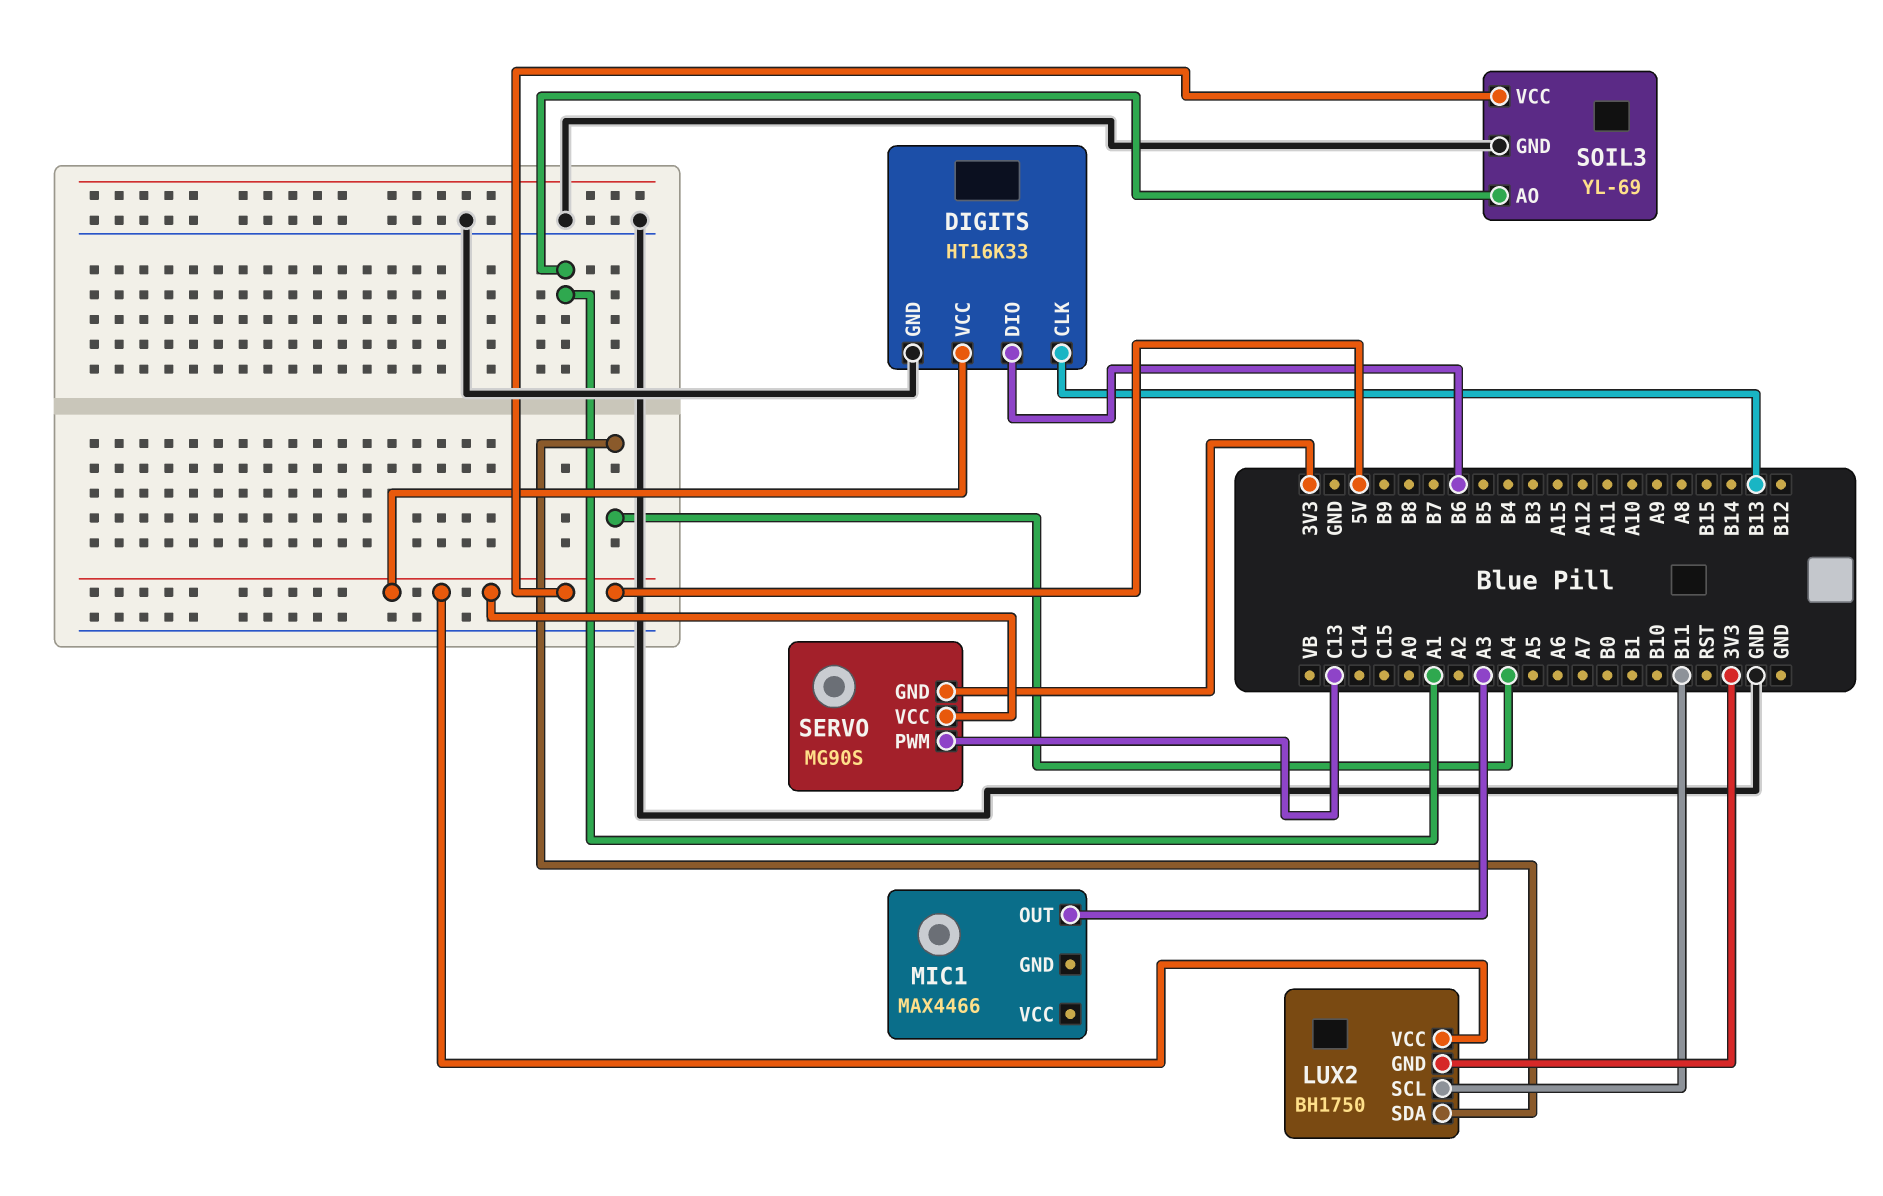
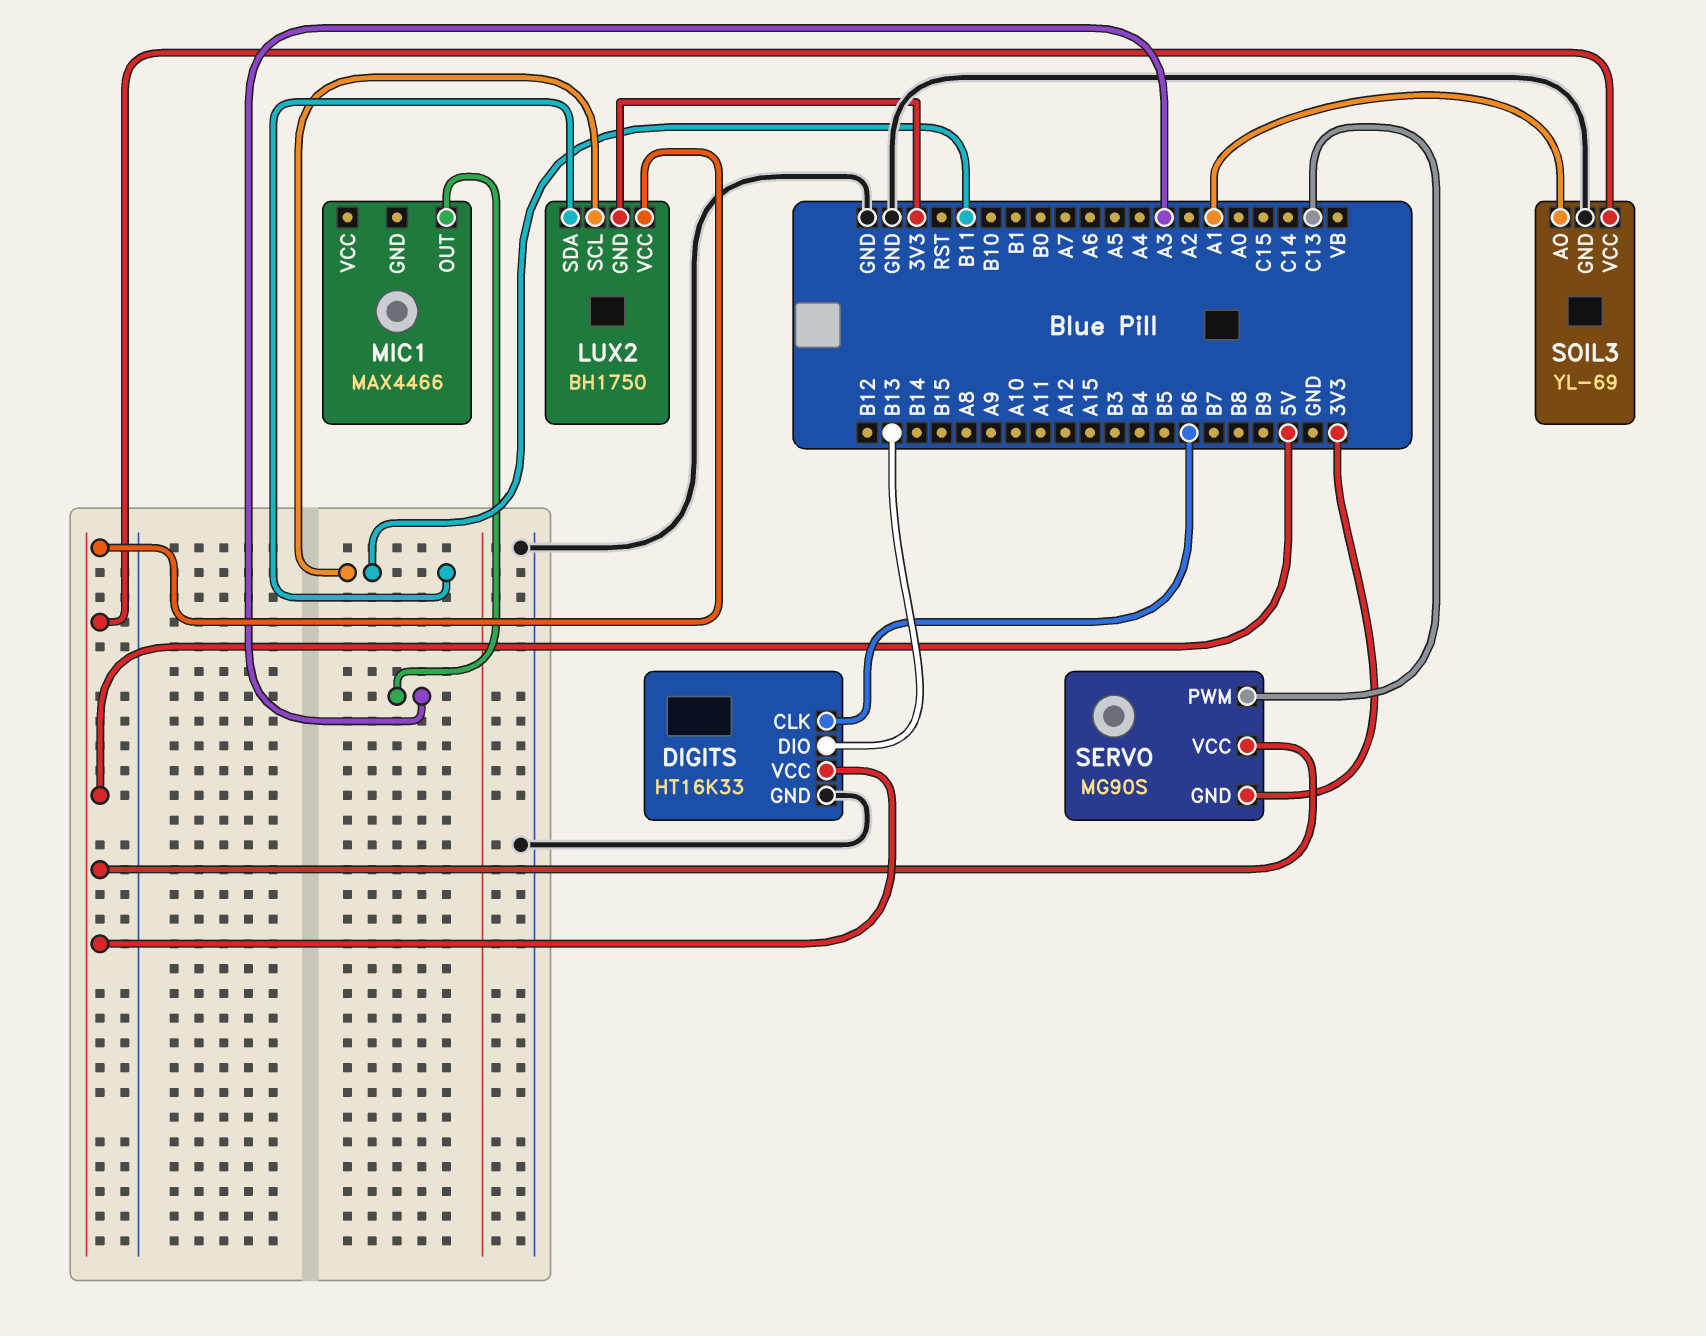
DIGITS pin CLK: B13 -> B6
DIGITS pin DIO: B6 -> B13
LUX2 pin SDA: A4 -> B11

